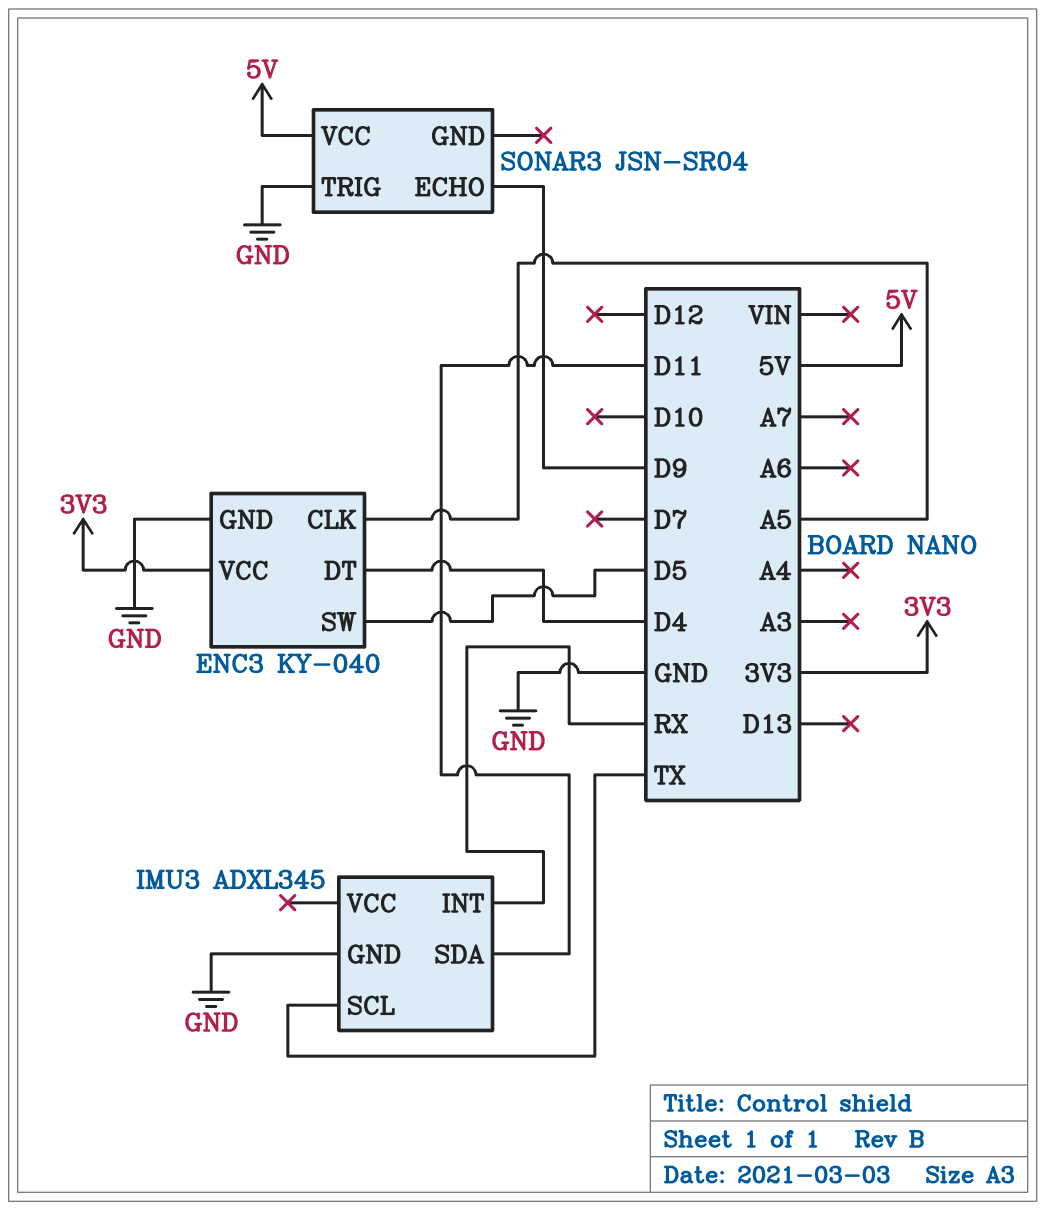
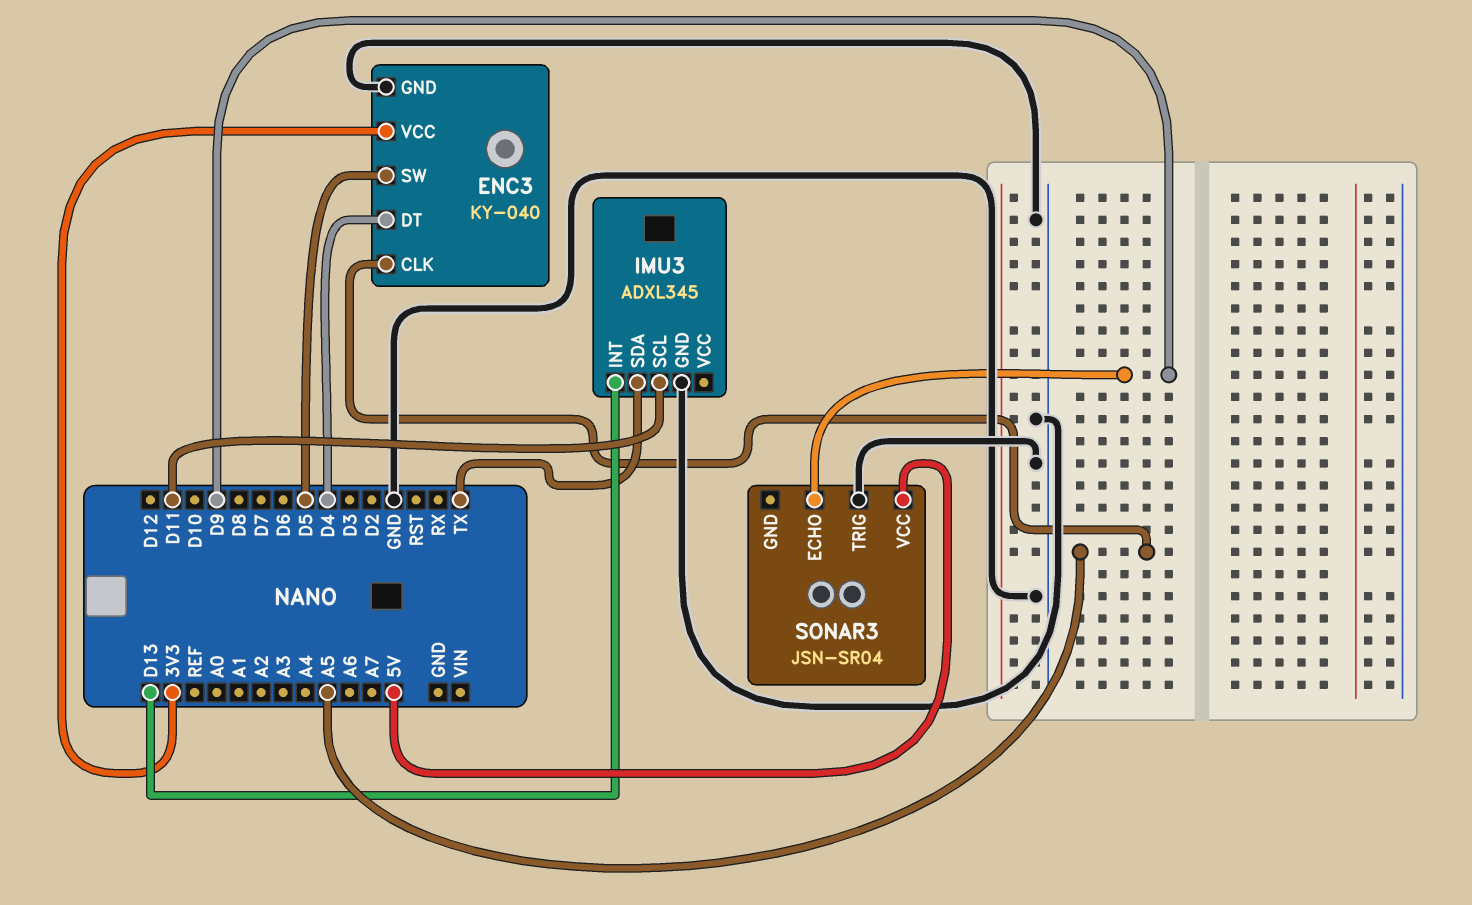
IMU3 pin INT: RX -> D13
IMU3 pin SCL: TX -> D11
IMU3 pin SDA: D11 -> TX

